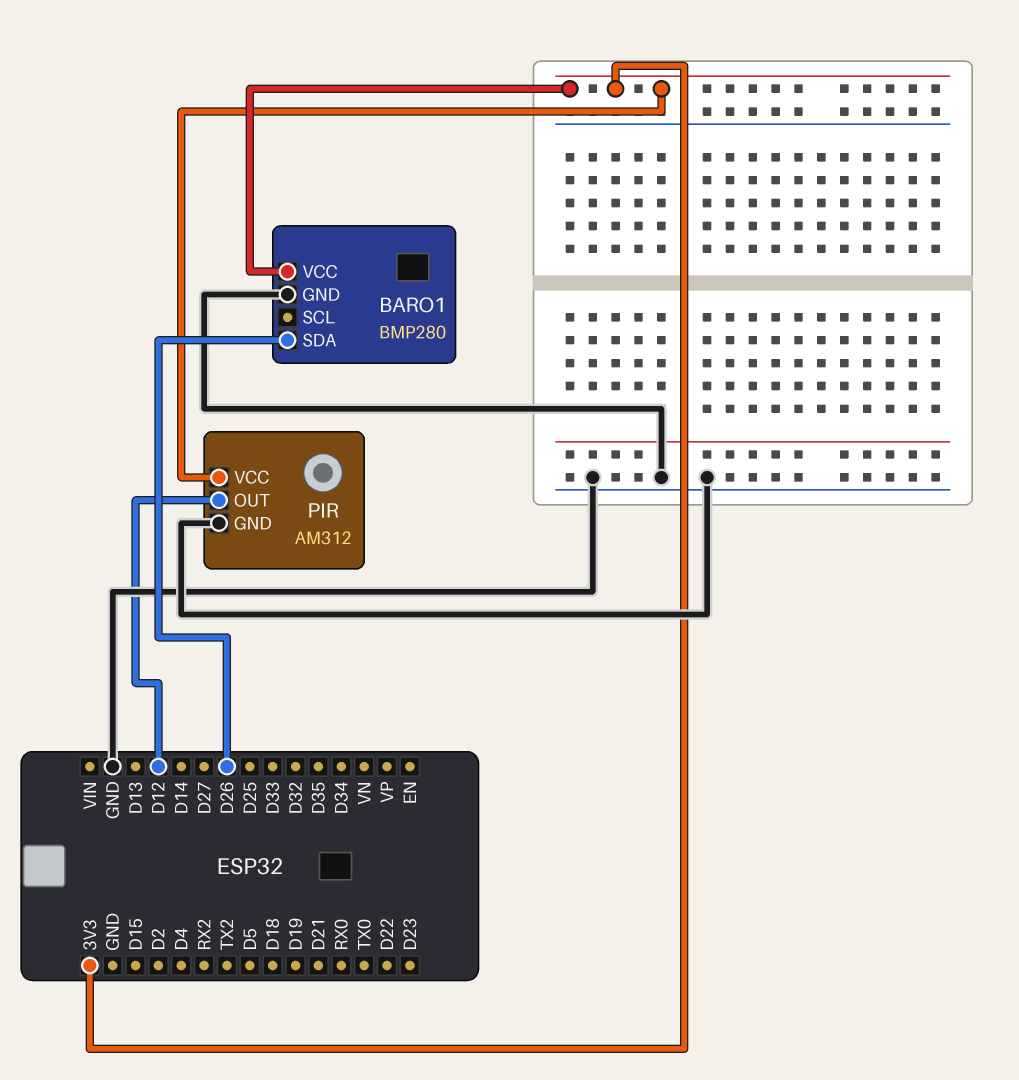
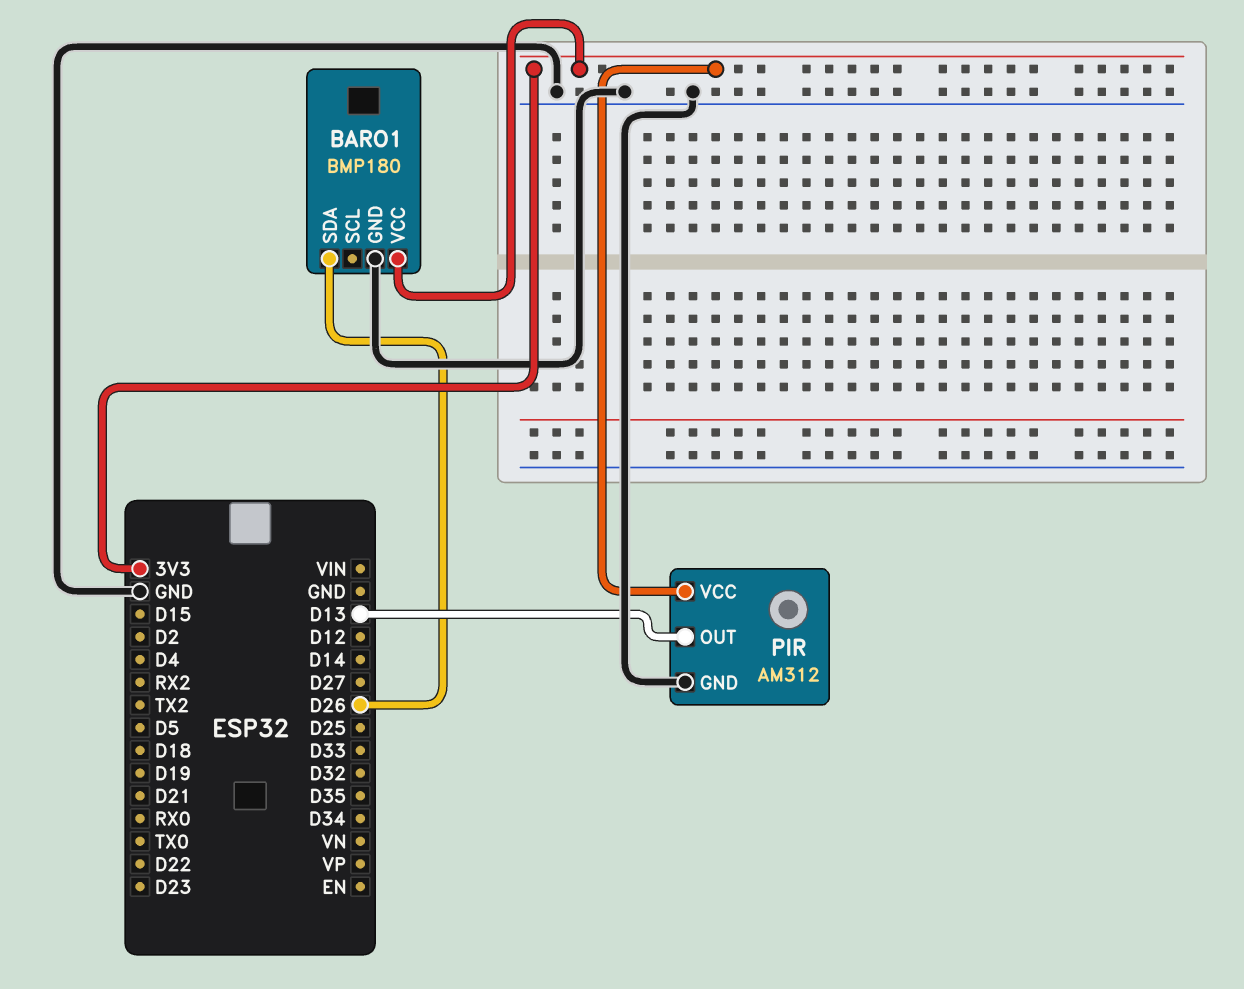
BARO1: BMP280 -> BMP180
PIR pin OUT: D12 -> D13

